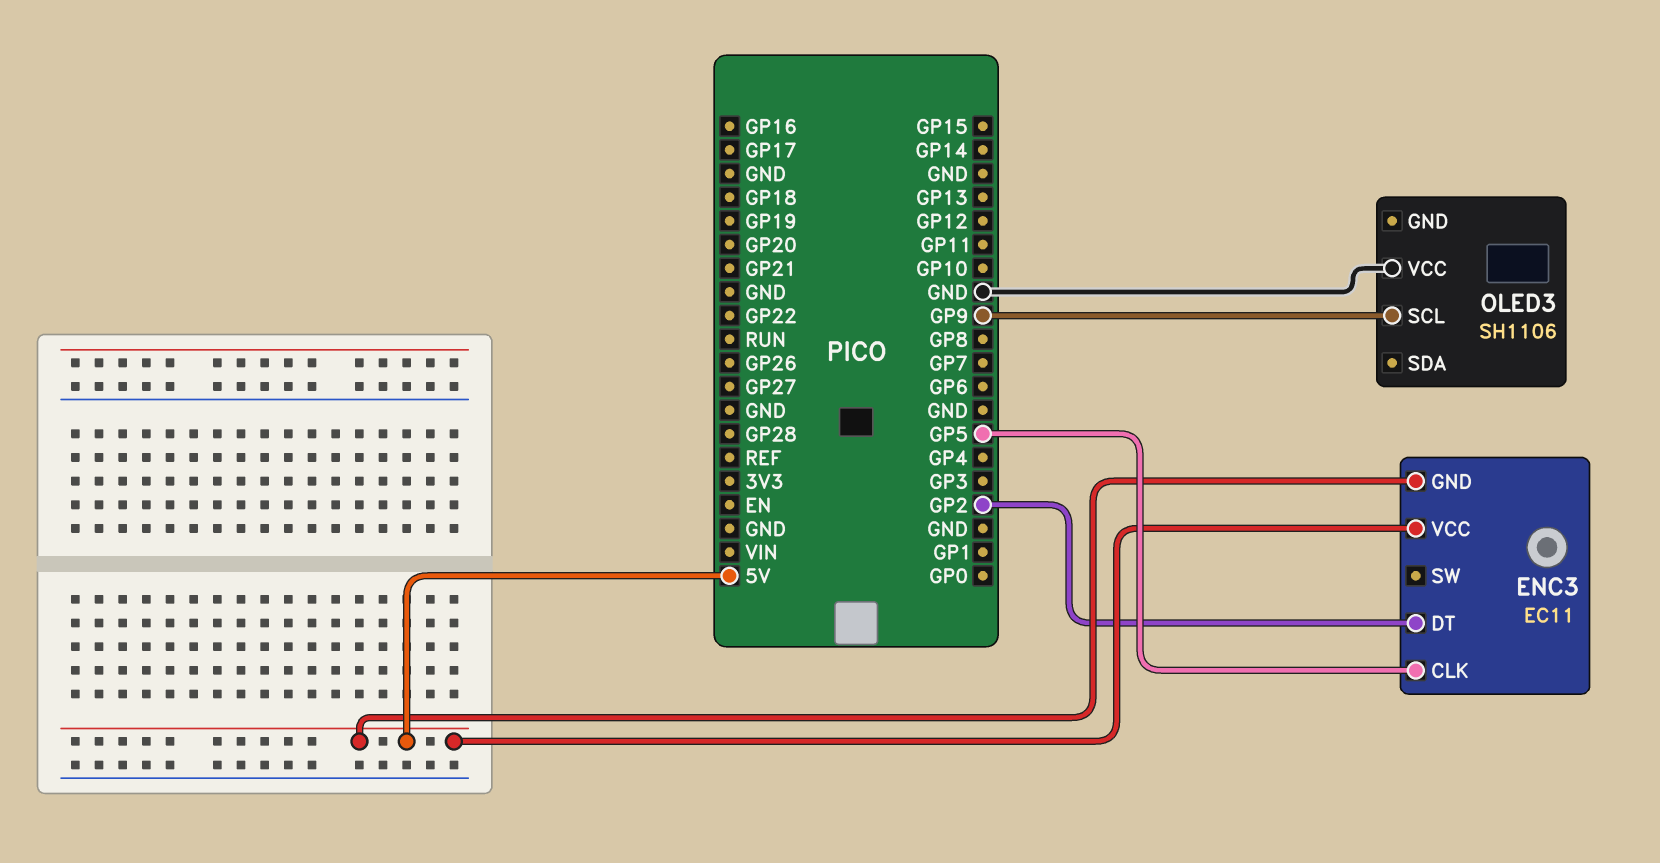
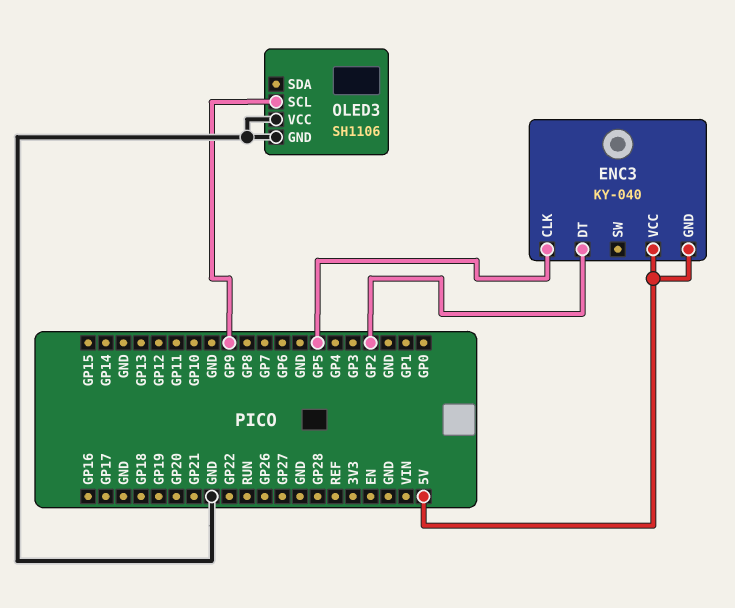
ENC3: EC11 -> KY-040
OLED3 pin GND: none -> GND

